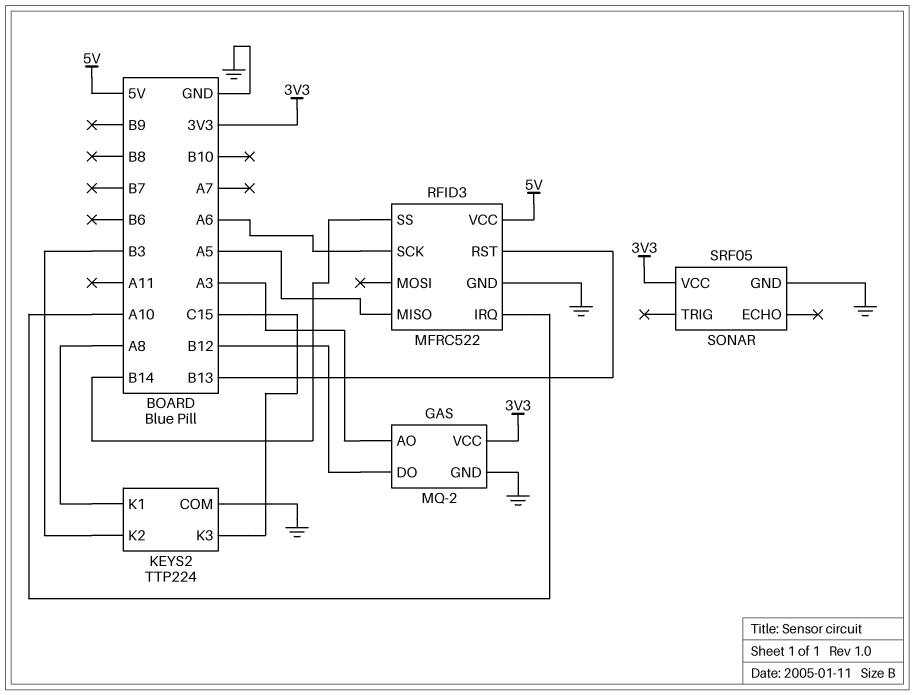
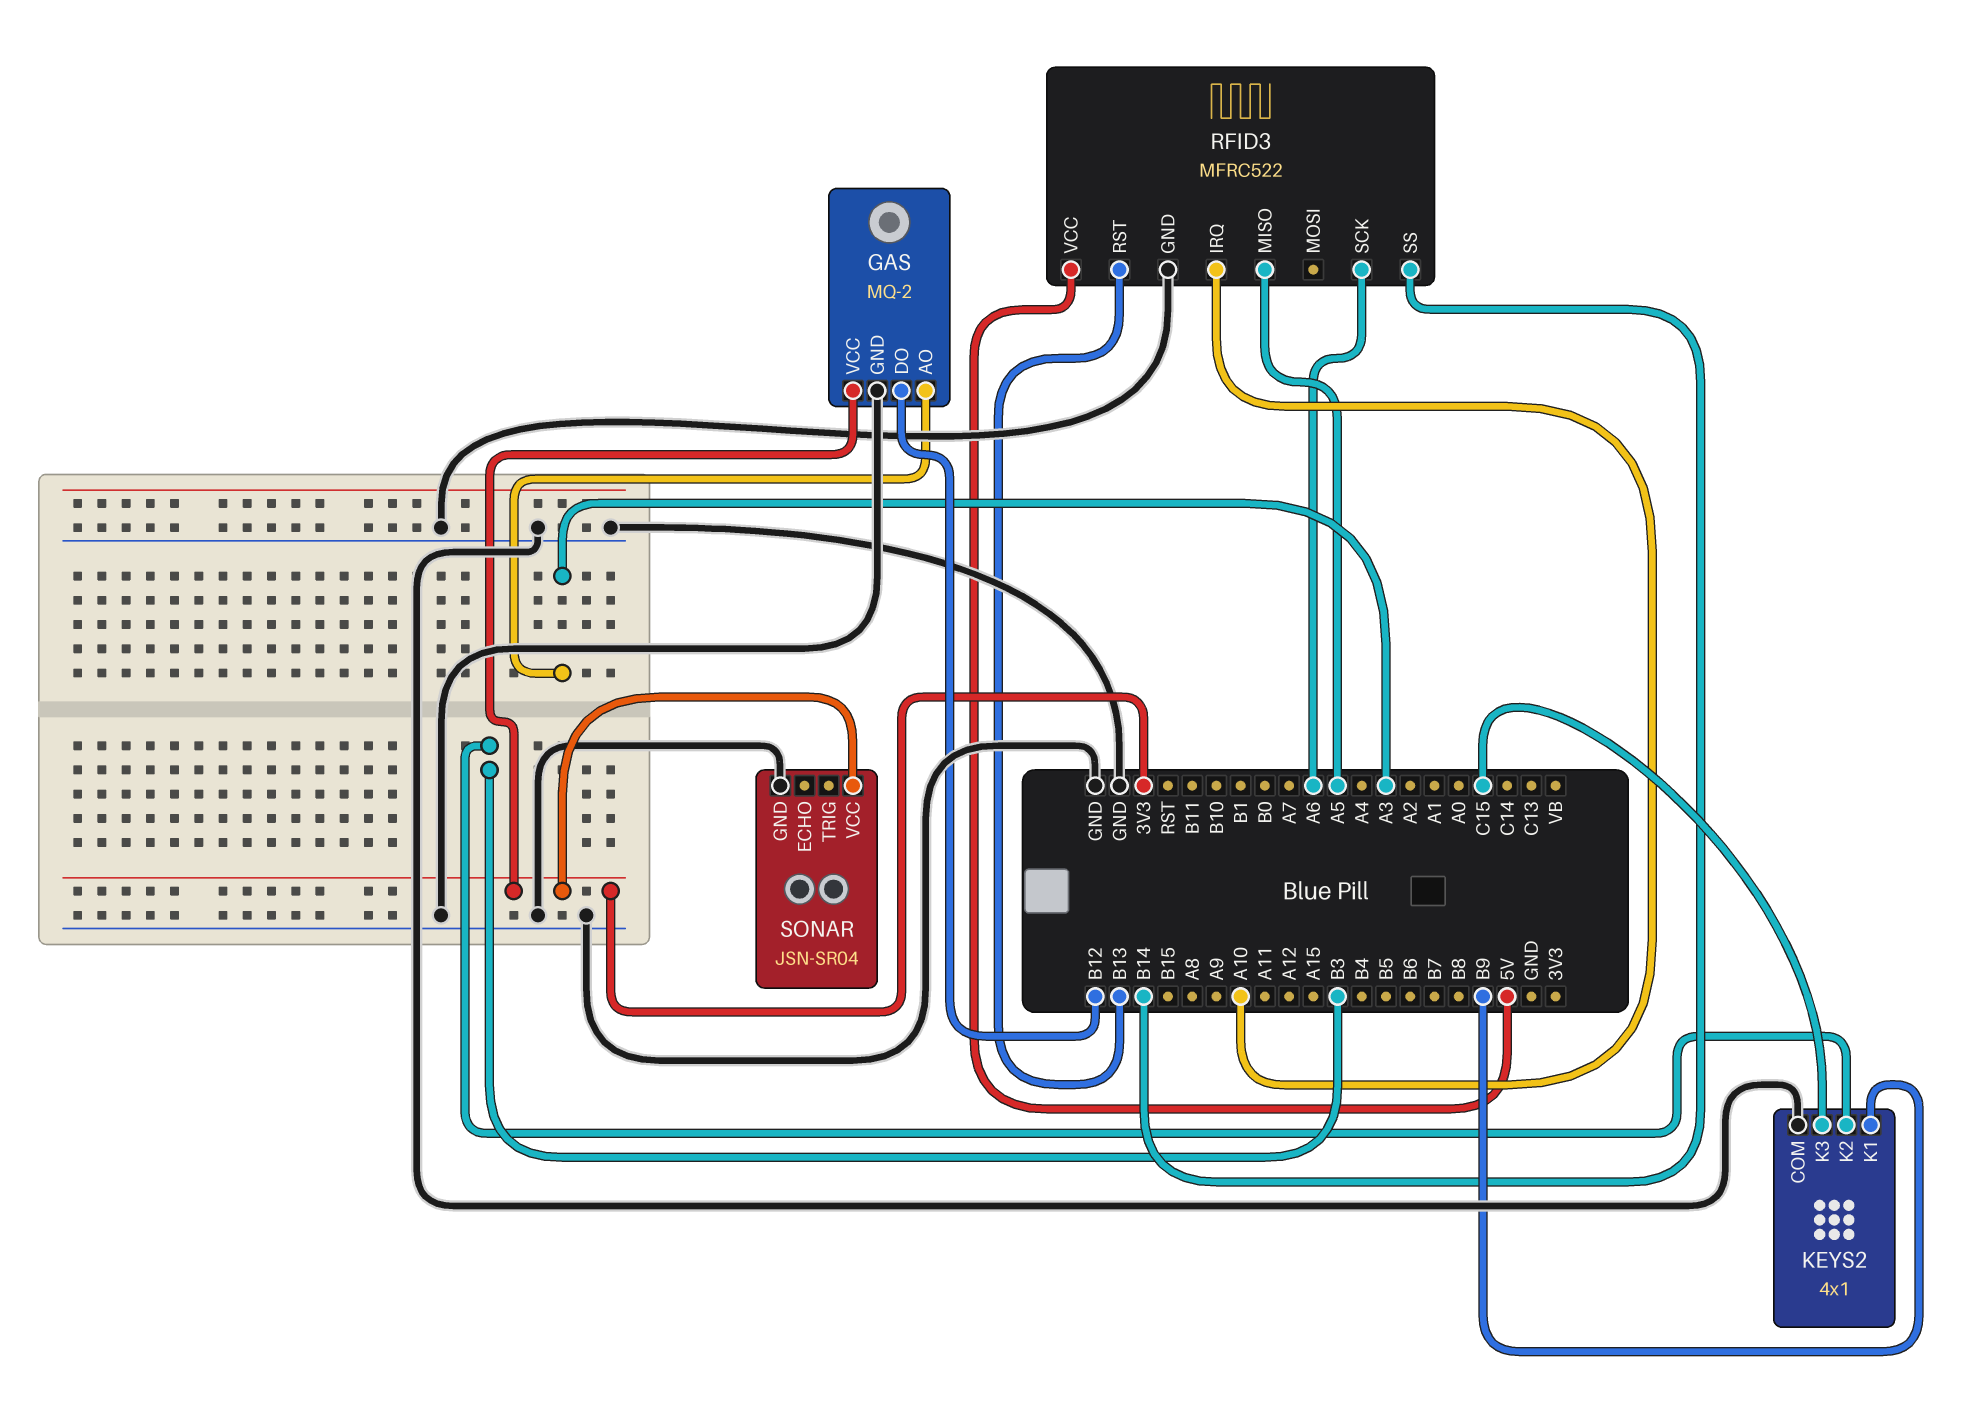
KEYS2: TTP224 -> 4x1
KEYS2 pin K1: A8 -> B9
SONAR: SRF05 -> JSN-SR04

